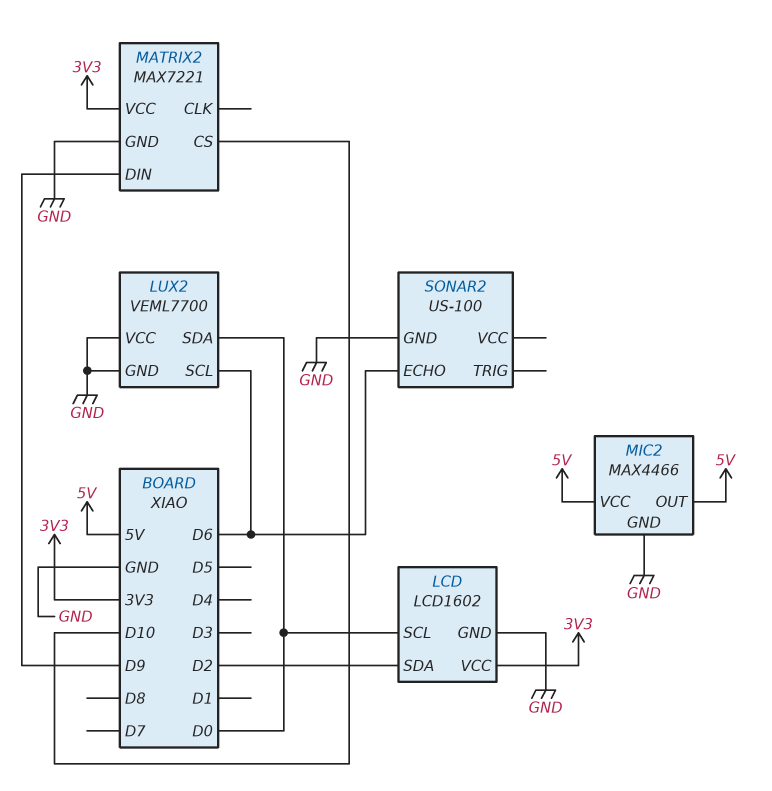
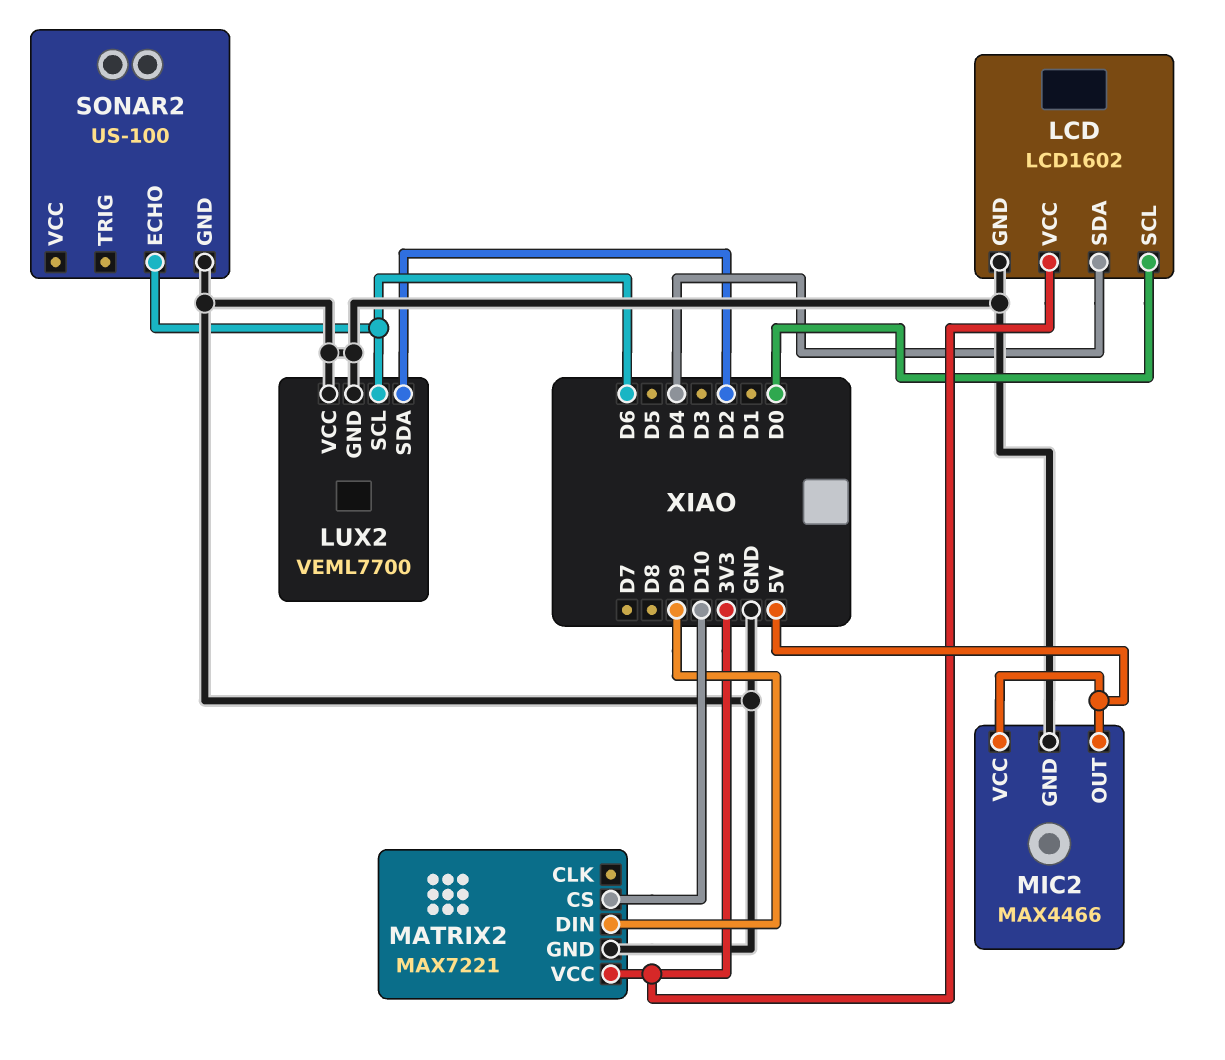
LCD pin SDA: D2 -> D4
LUX2 pin SDA: D0 -> D2

